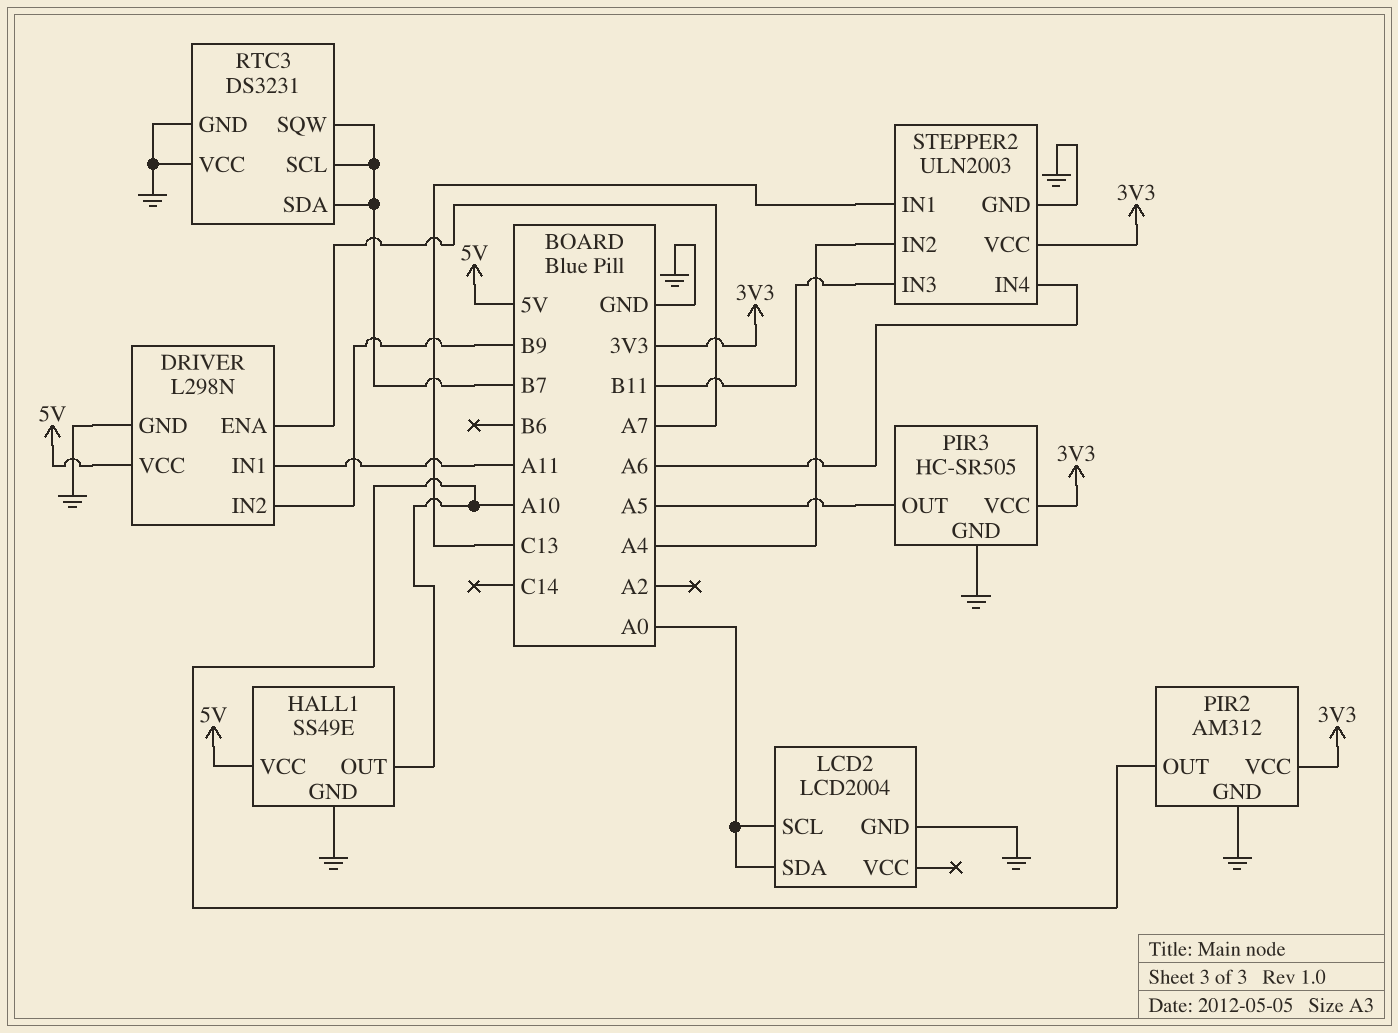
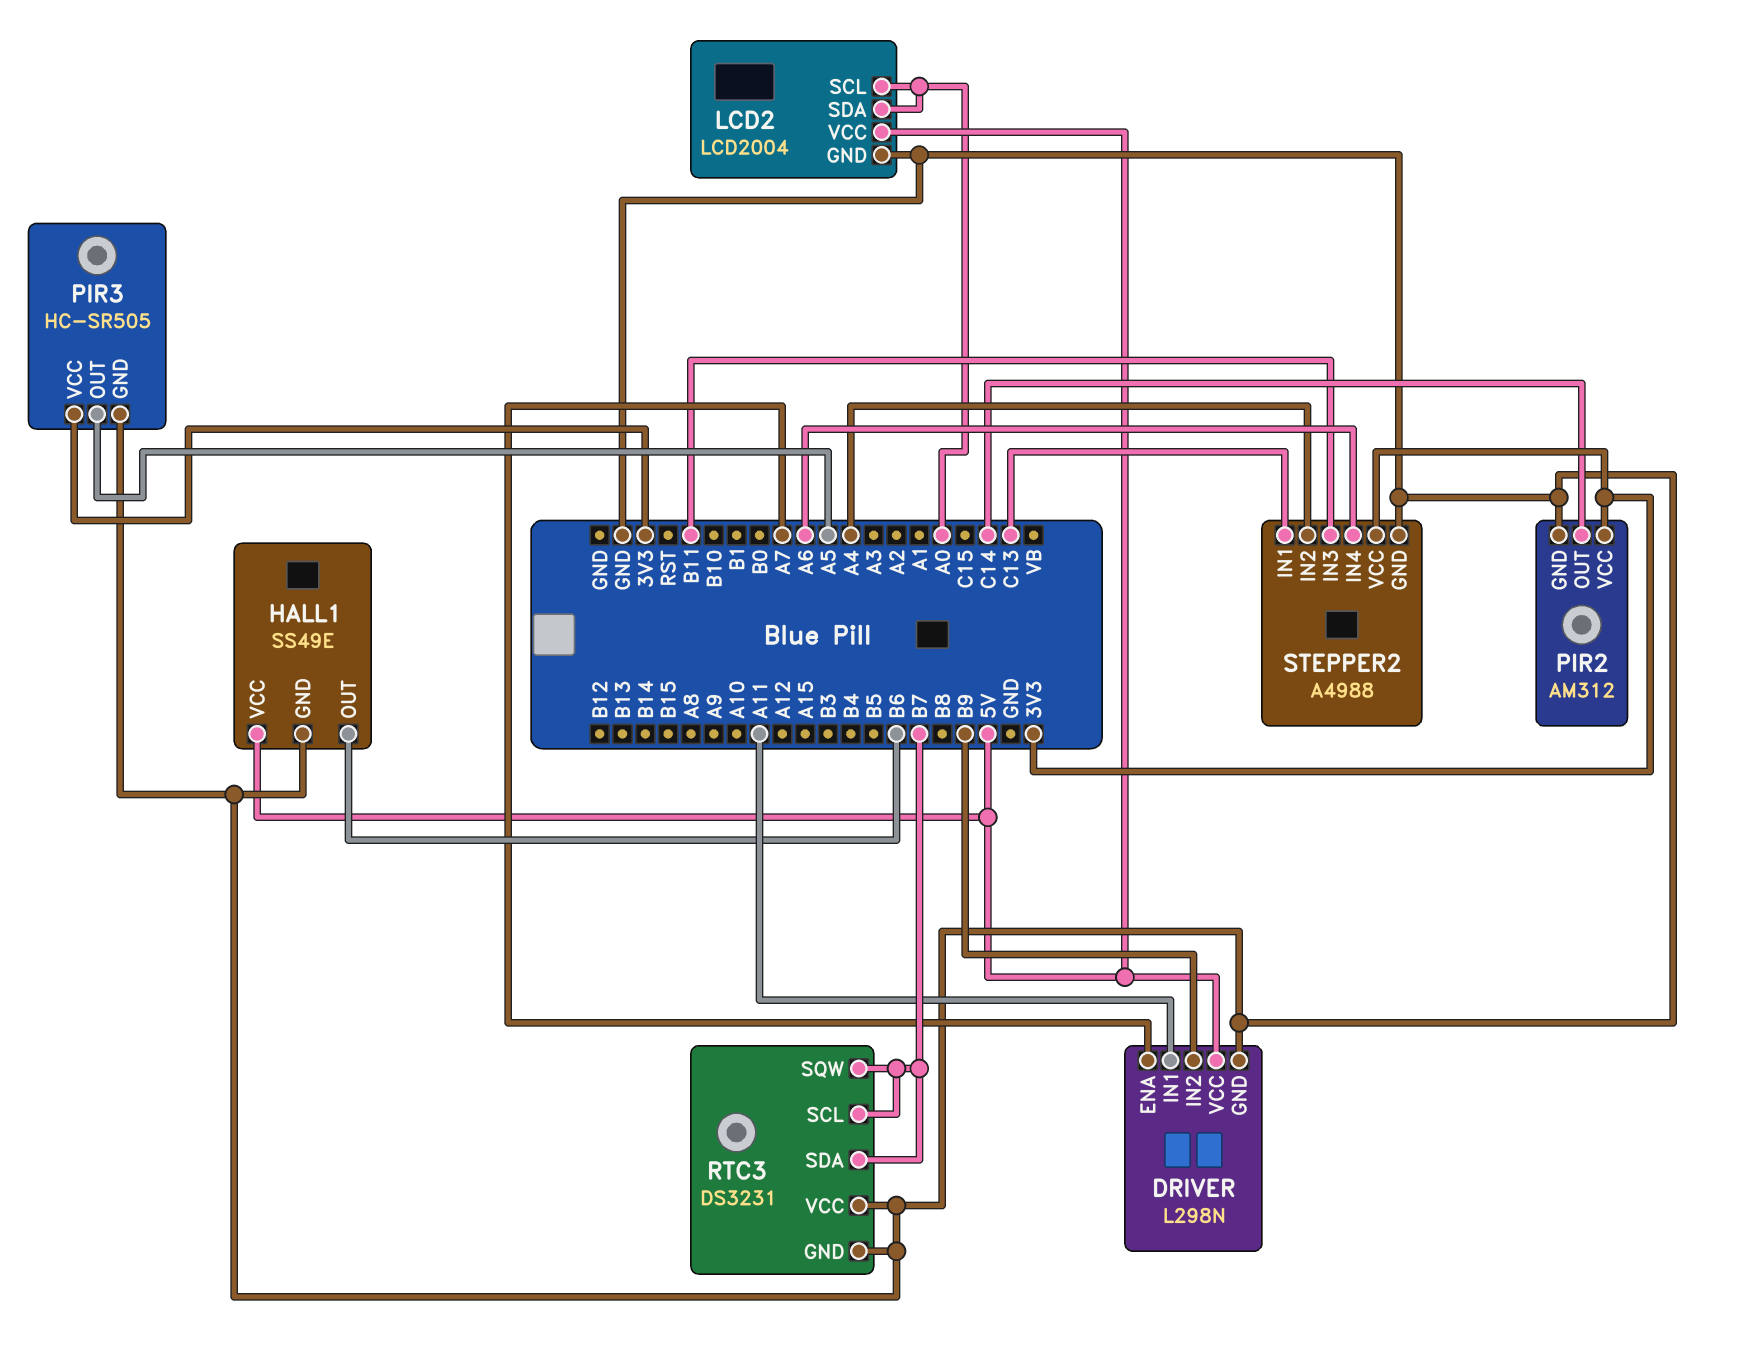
HALL1 pin OUT: A10 -> B6
LCD2 pin VCC: none -> 5V
PIR2 pin OUT: A10 -> C14
STEPPER2: ULN2003 -> A4988

